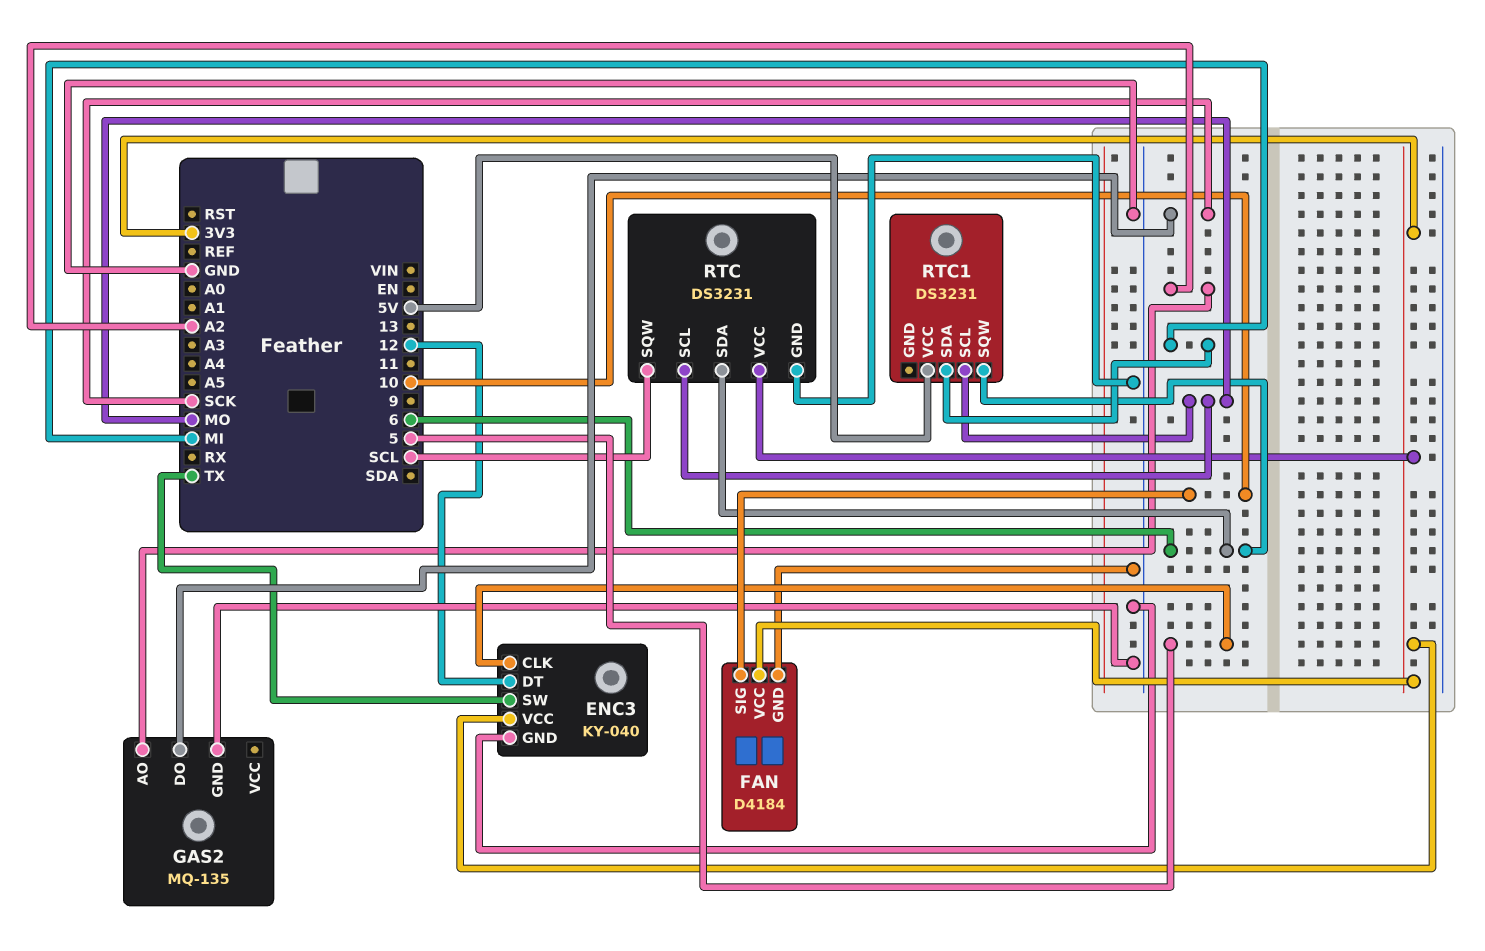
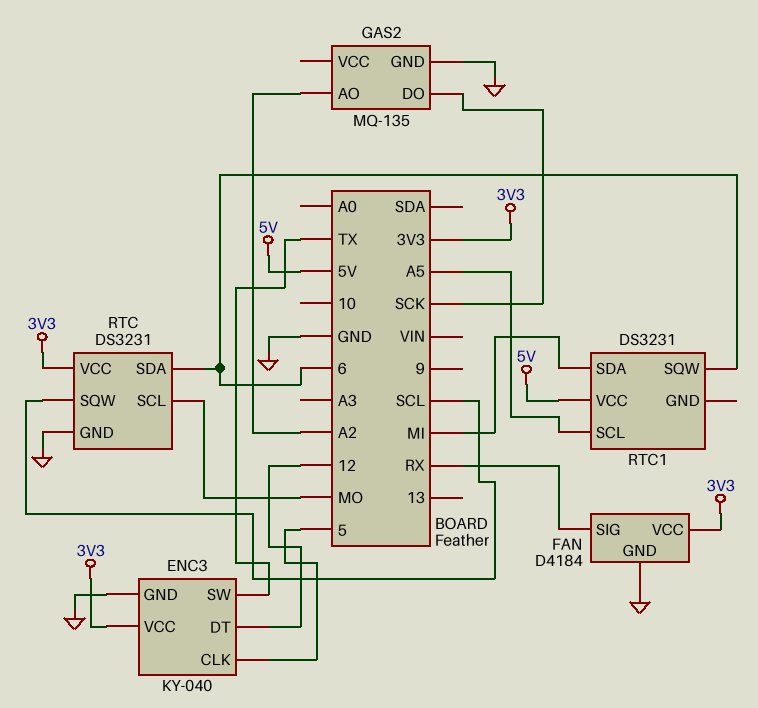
FAN pin SIG: 10 -> RX
RTC1 pin SCL: MO -> A5

